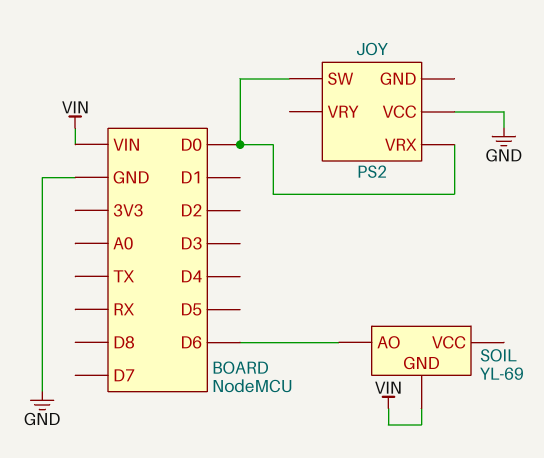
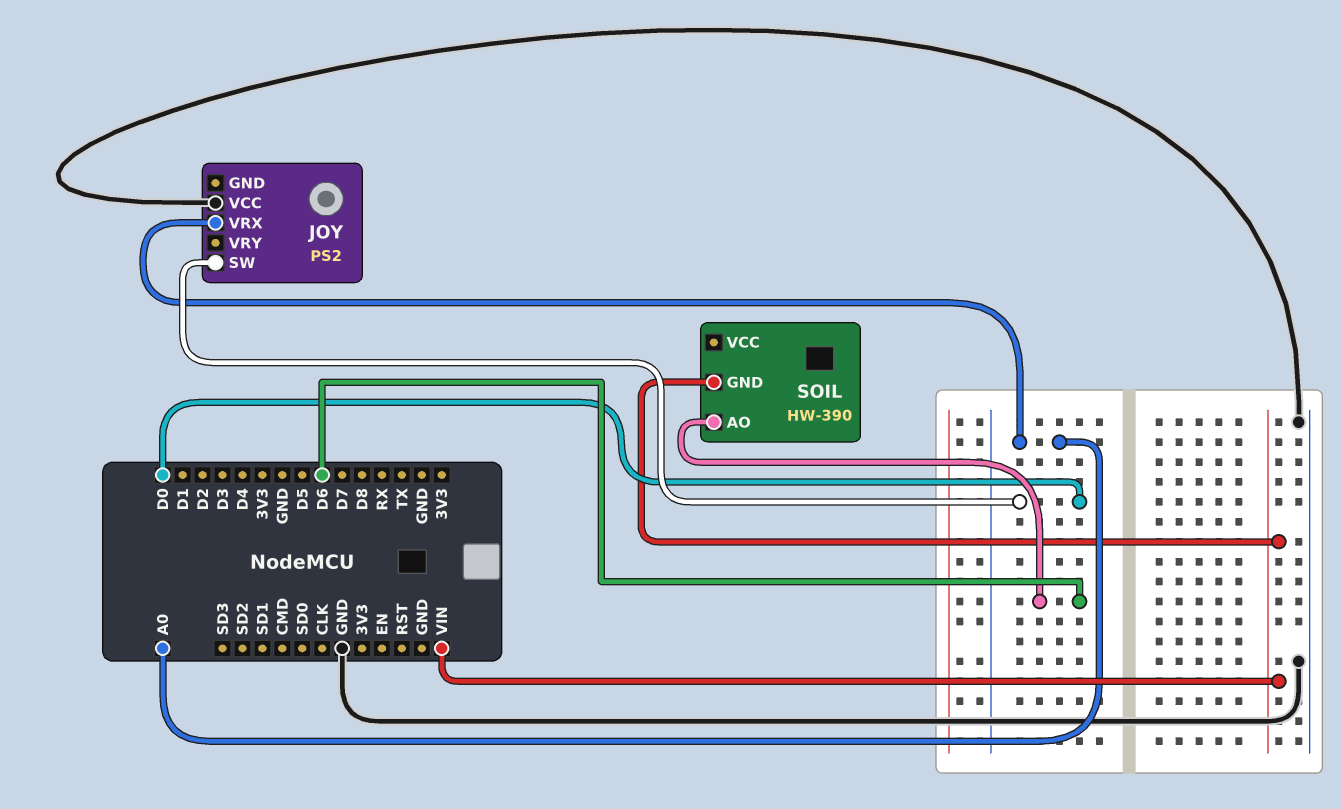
JOY pin VRX: D0 -> A0
SOIL: YL-69 -> HW-390

